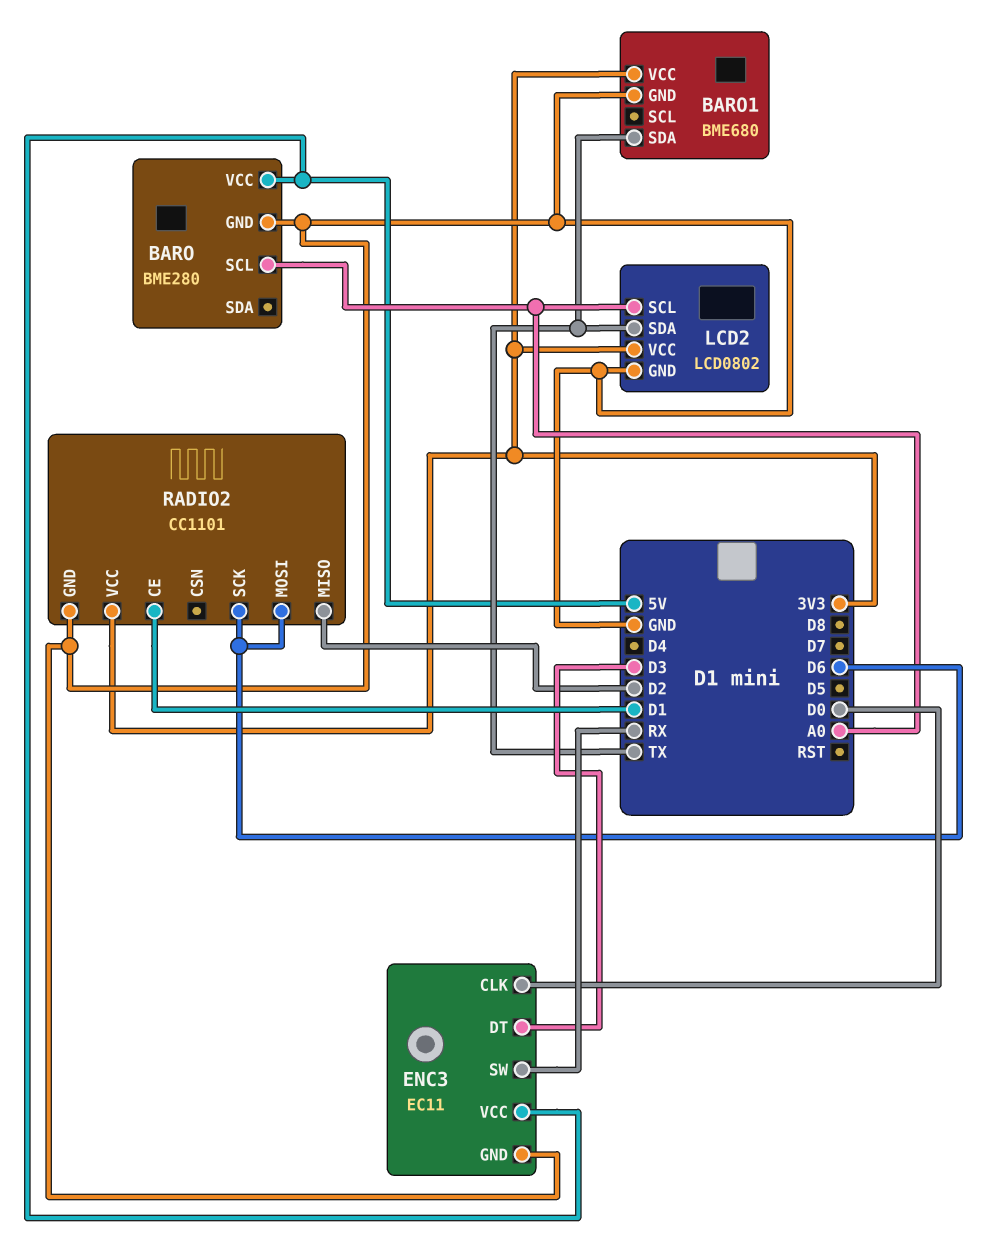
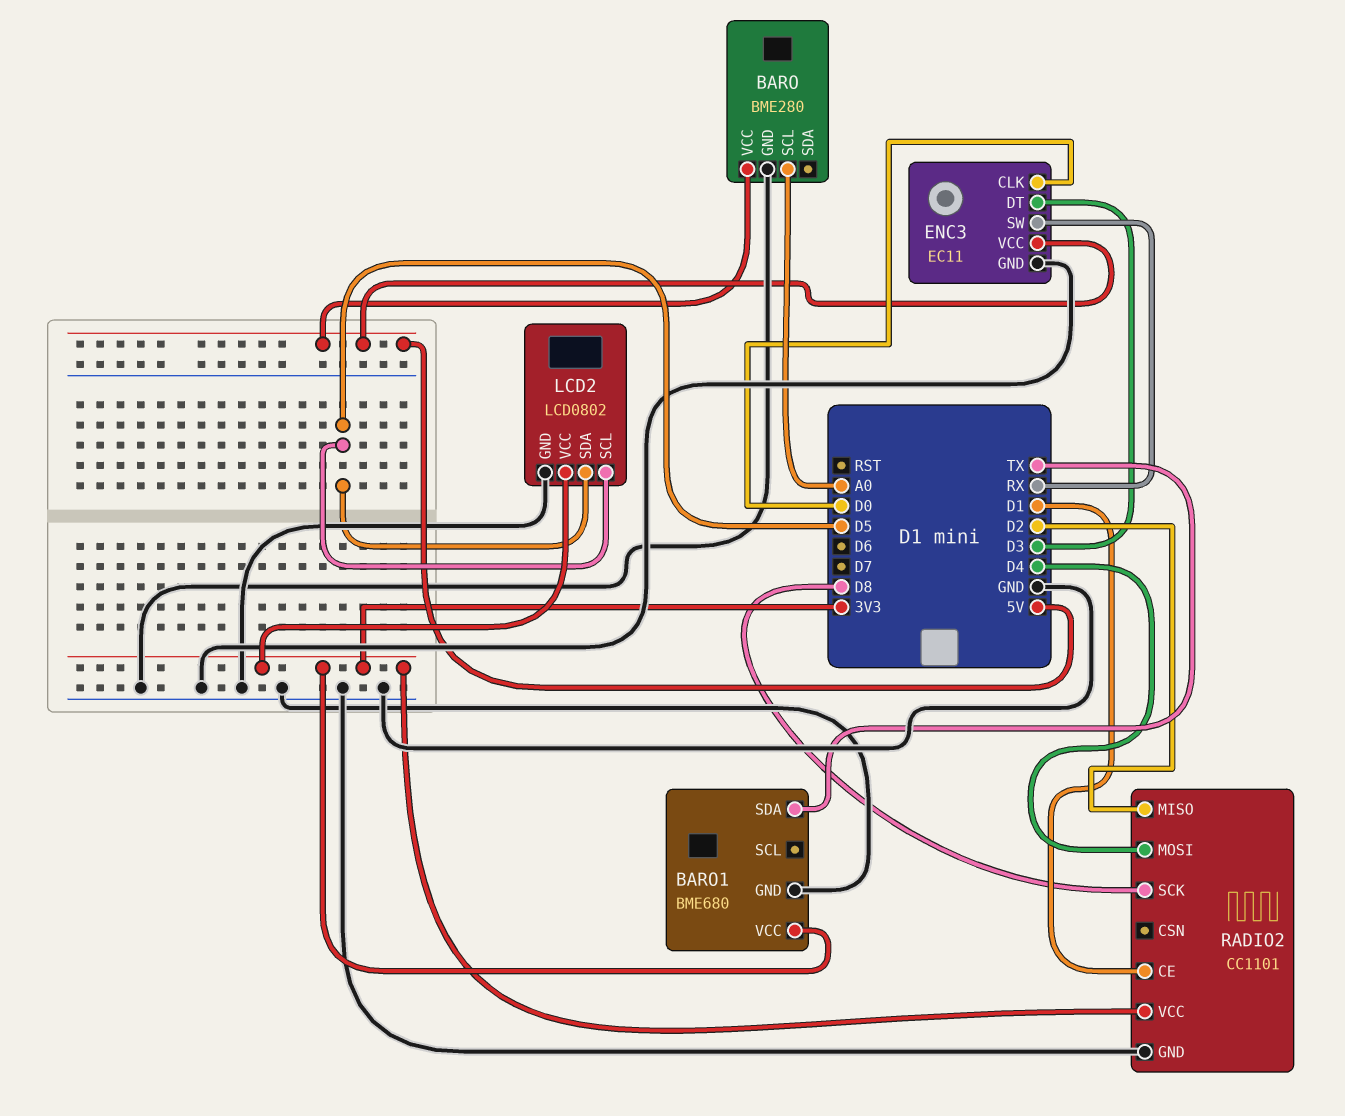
LCD2 pin SCL: A0 -> D5
LCD2 pin SDA: TX -> D5
RADIO2 pin MOSI: D6 -> D4
RADIO2 pin SCK: D6 -> D8

